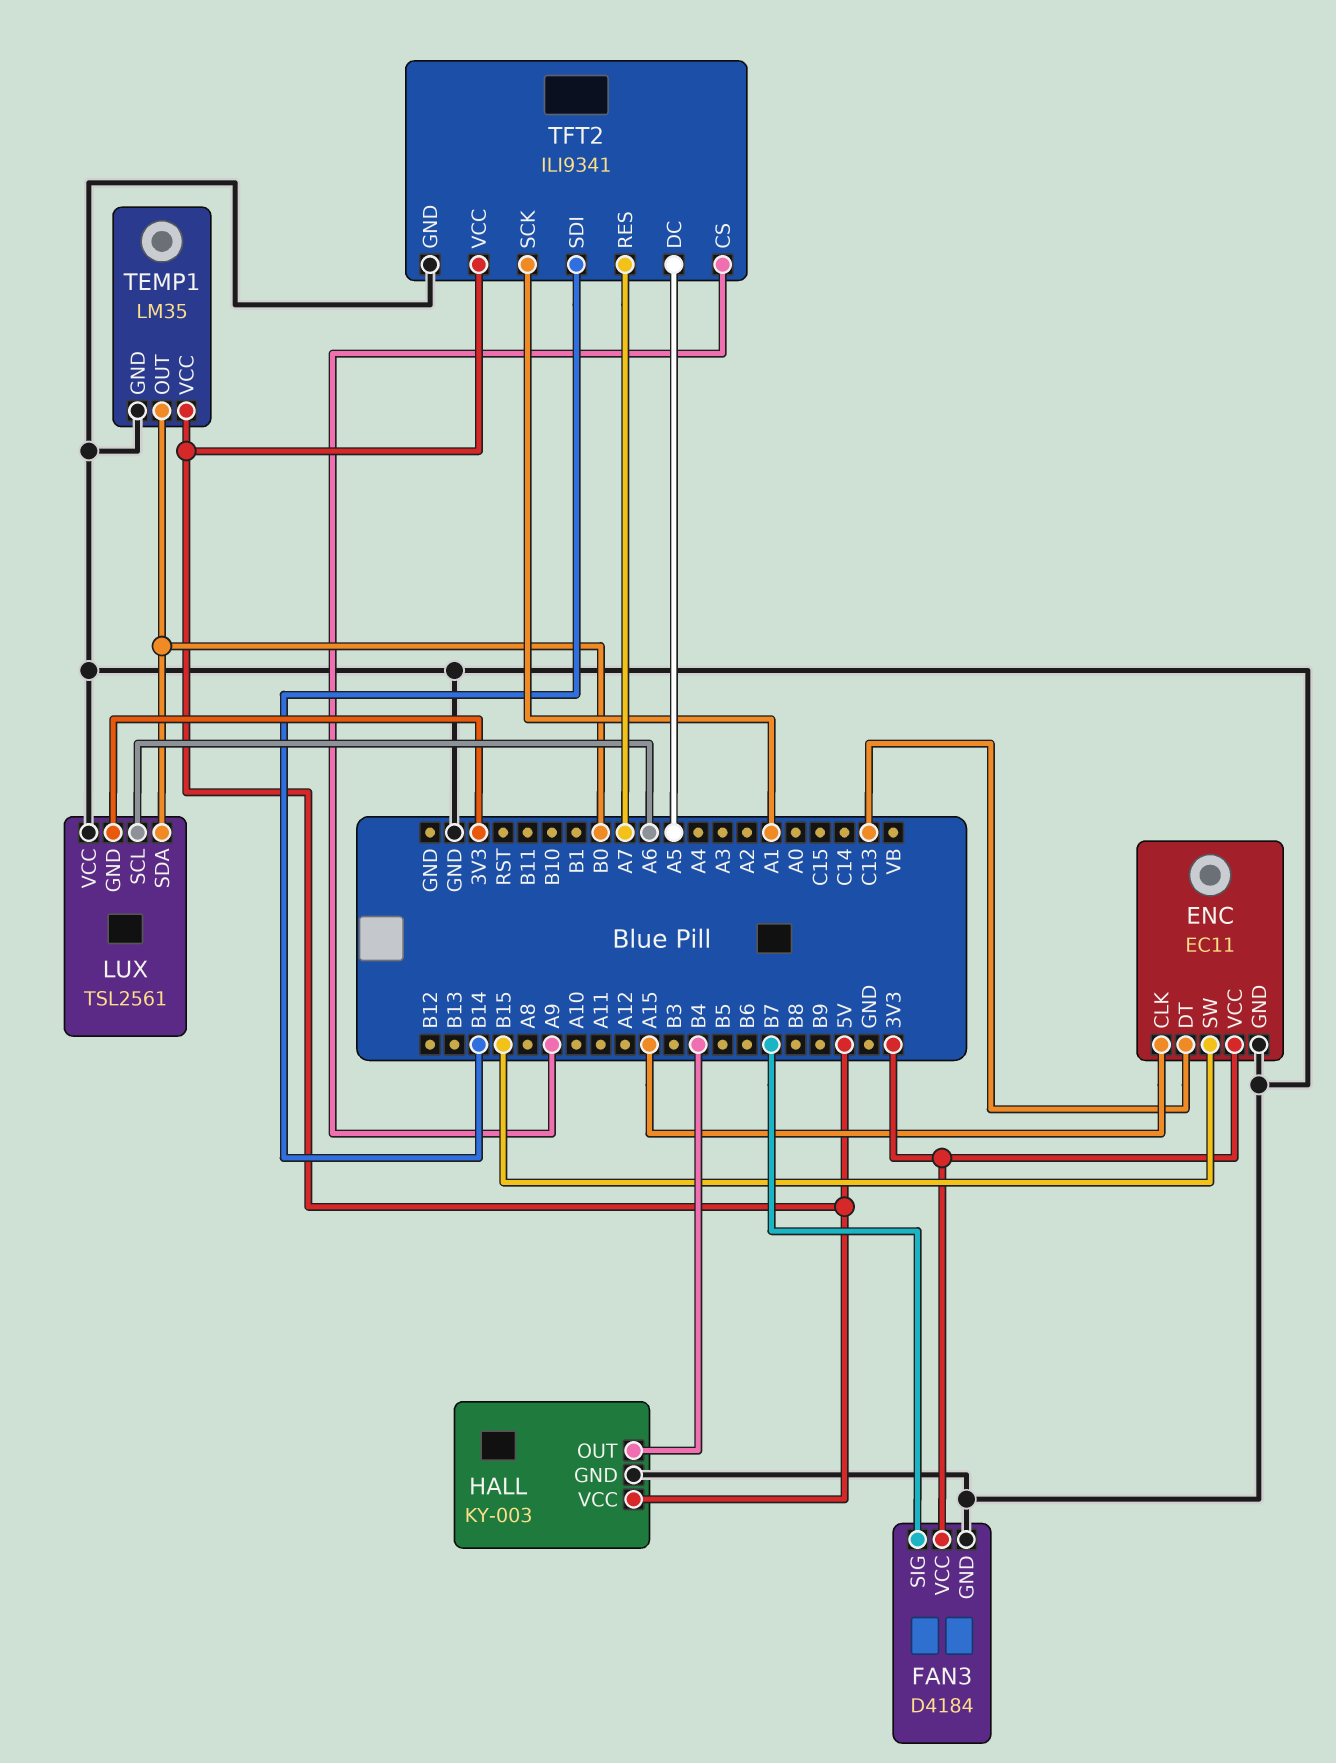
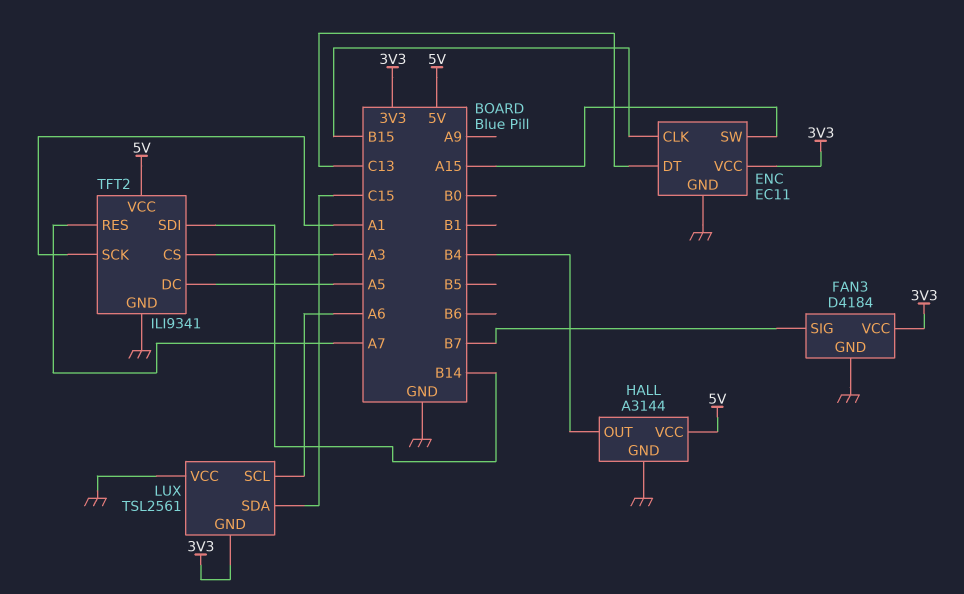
ENC pin CLK: A15 -> B15
ENC pin SW: B15 -> A15
HALL: KY-003 -> A3144
LUX pin SDA: B0 -> C15
TEMP1: LM35 -> none
TEMP1 pin GND: GND -> none
TEMP1 pin OUT: B0 -> none
TEMP1 pin VCC: 5V -> none
TFT2 pin CS: A9 -> A3

